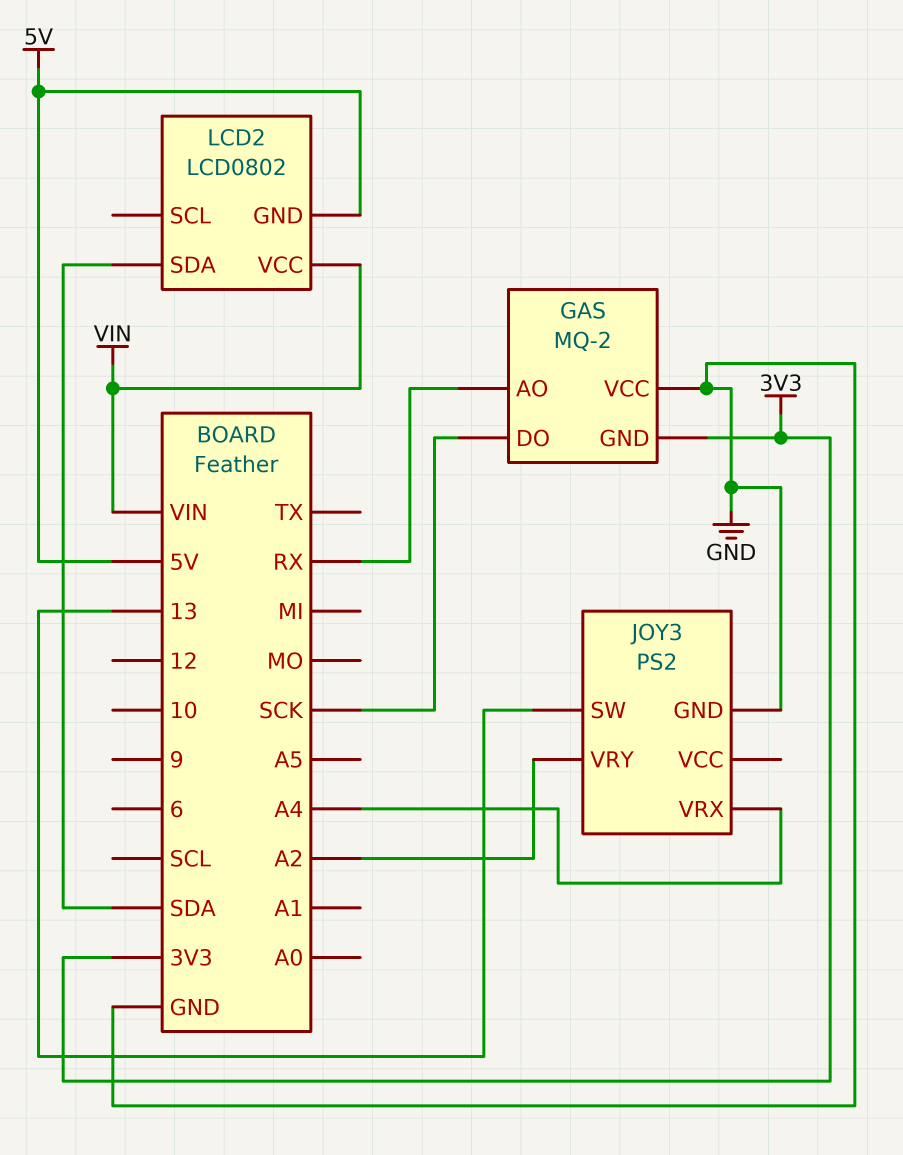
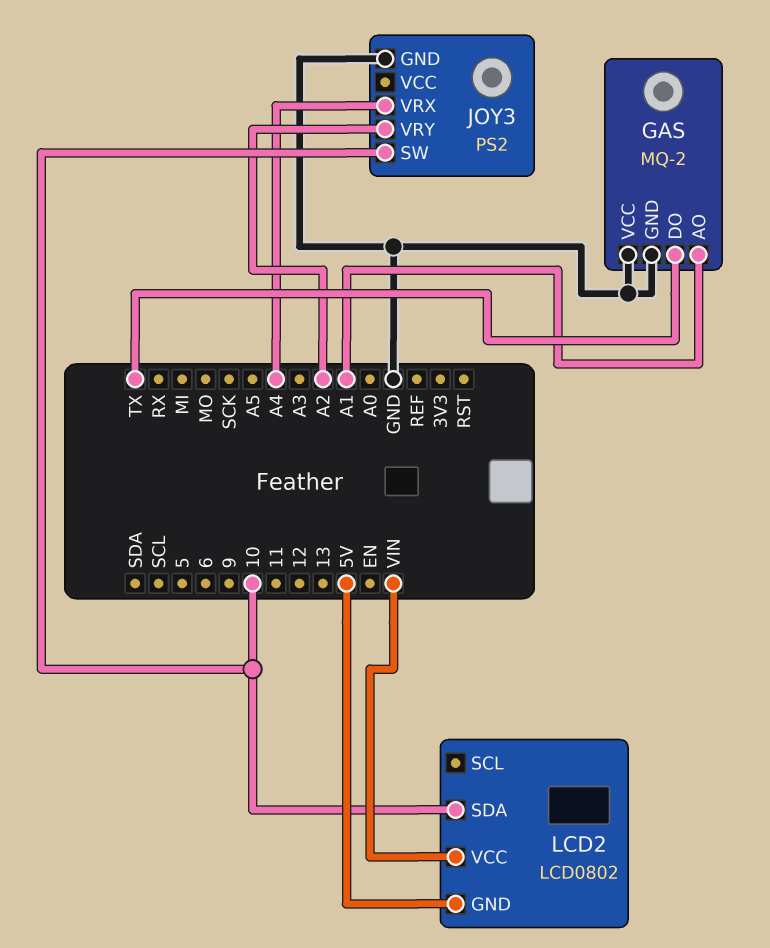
GAS pin AO: RX -> A1
GAS pin DO: SCK -> TX
GAS pin GND: 3V3 -> GND
JOY3 pin SW: 13 -> 10
LCD2 pin SDA: SDA -> 10

